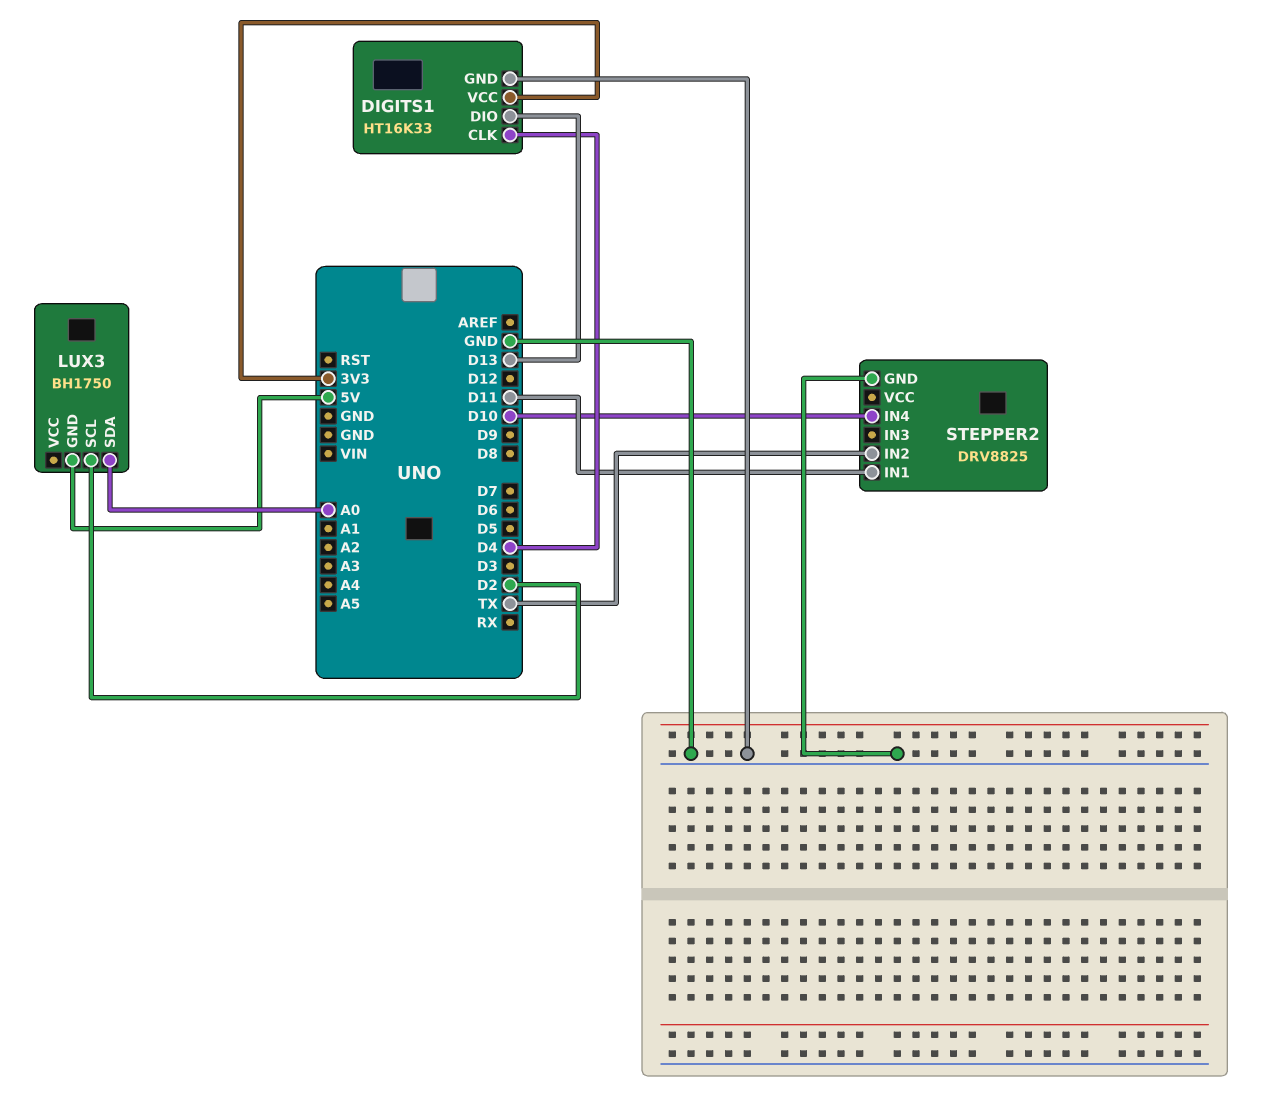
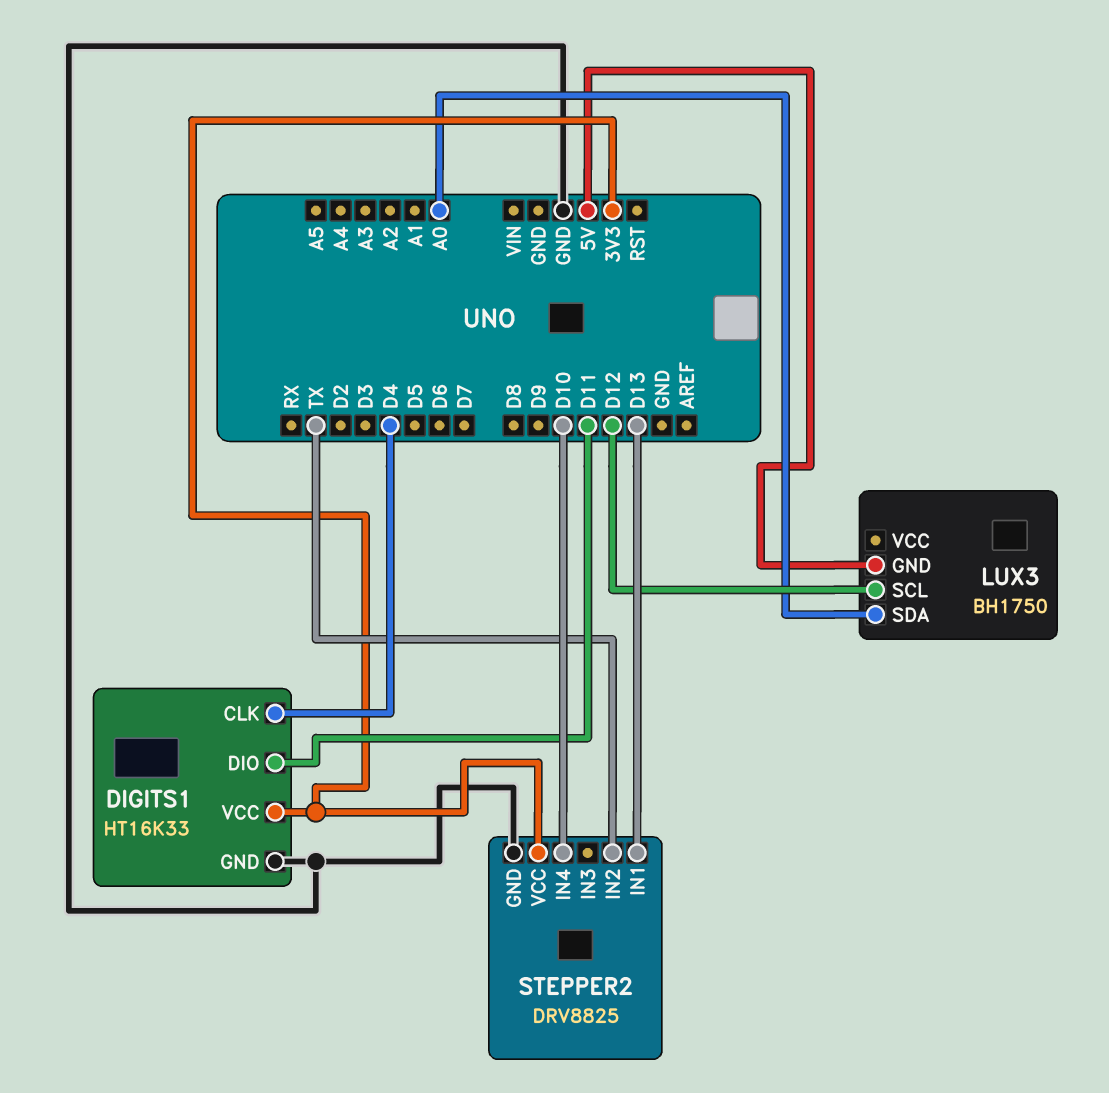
DIGITS1 pin DIO: D13 -> D11
LUX3 pin SCL: D2 -> D12
STEPPER2 pin IN1: D11 -> D13
STEPPER2 pin VCC: none -> 3V3

